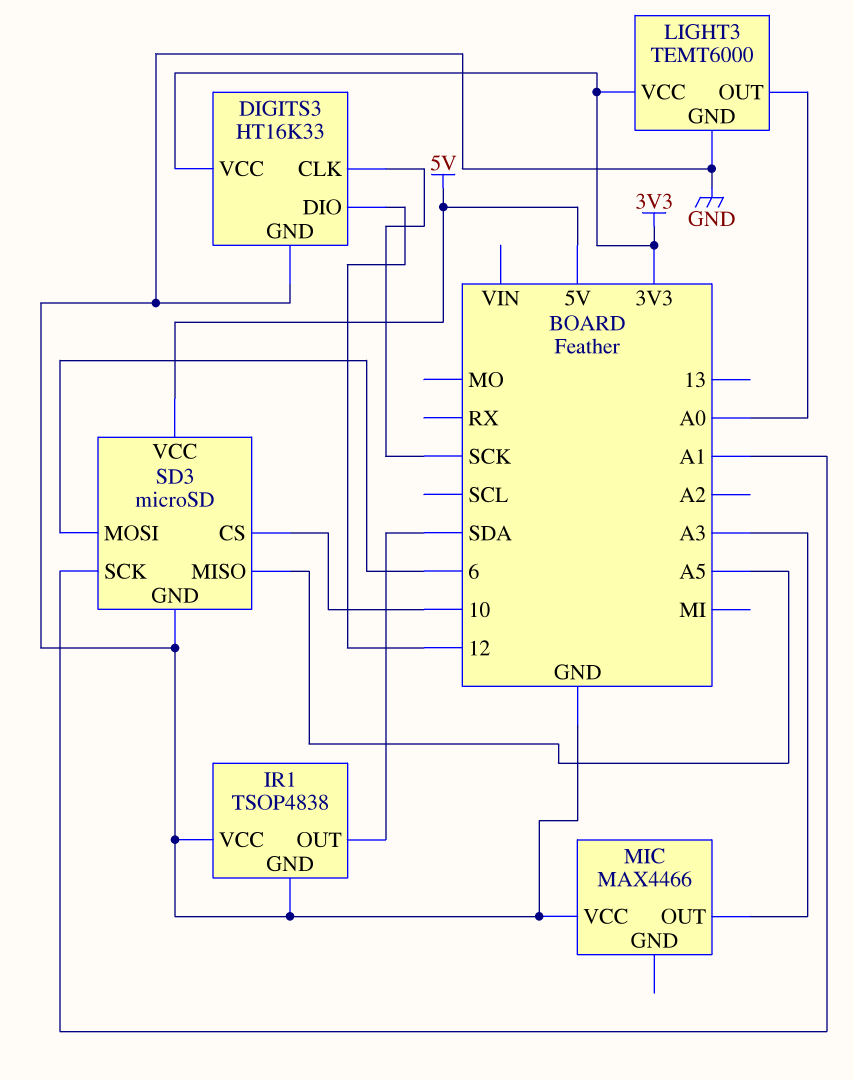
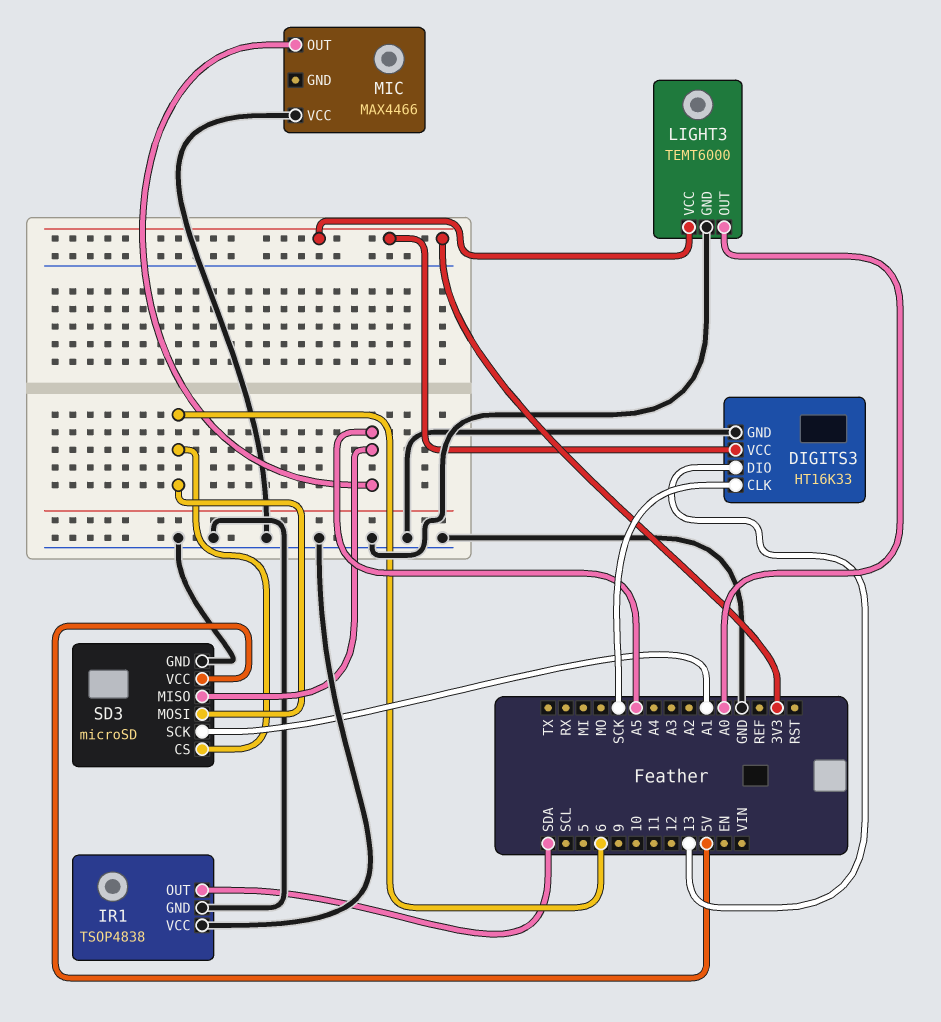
DIGITS3 pin DIO: 12 -> 13
MIC pin OUT: A3 -> A5
SD3 pin CS: 10 -> 6

